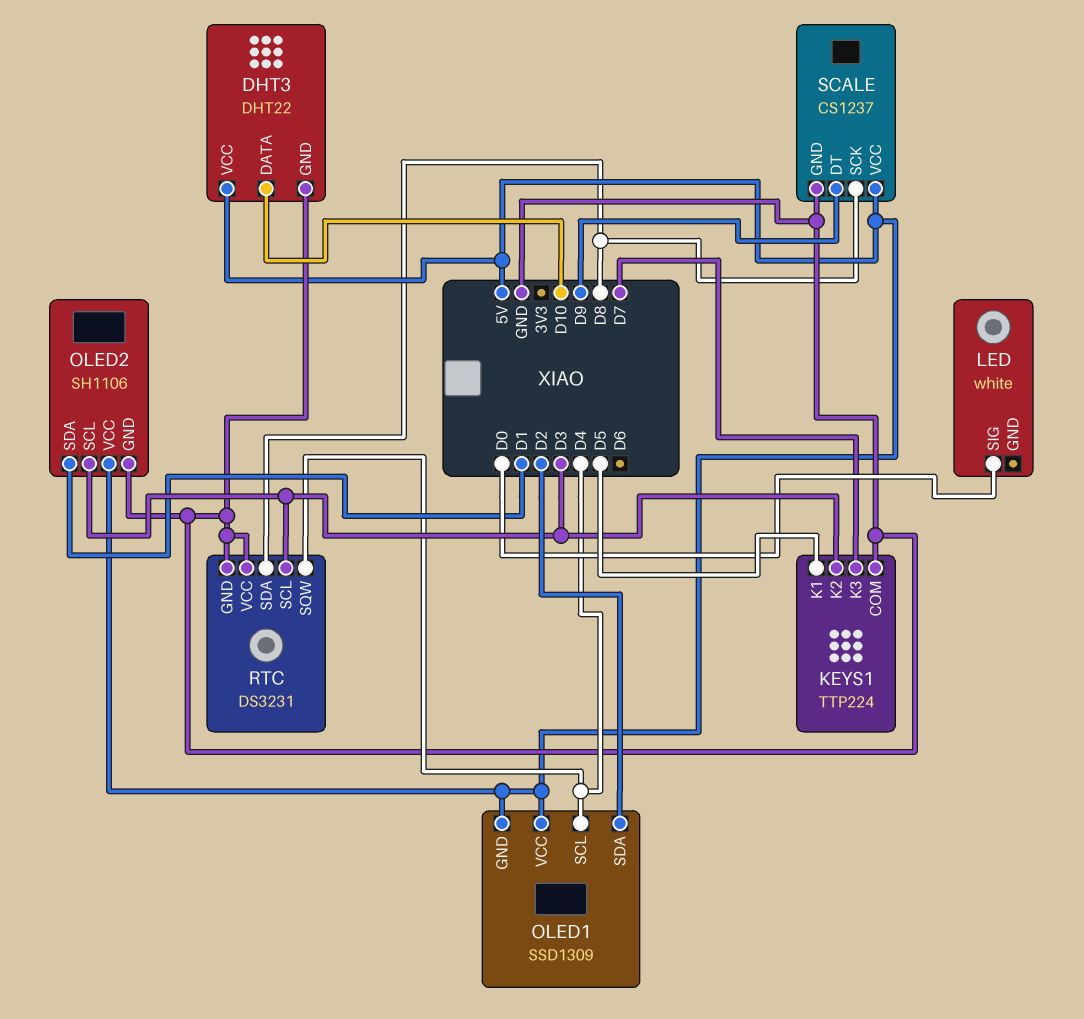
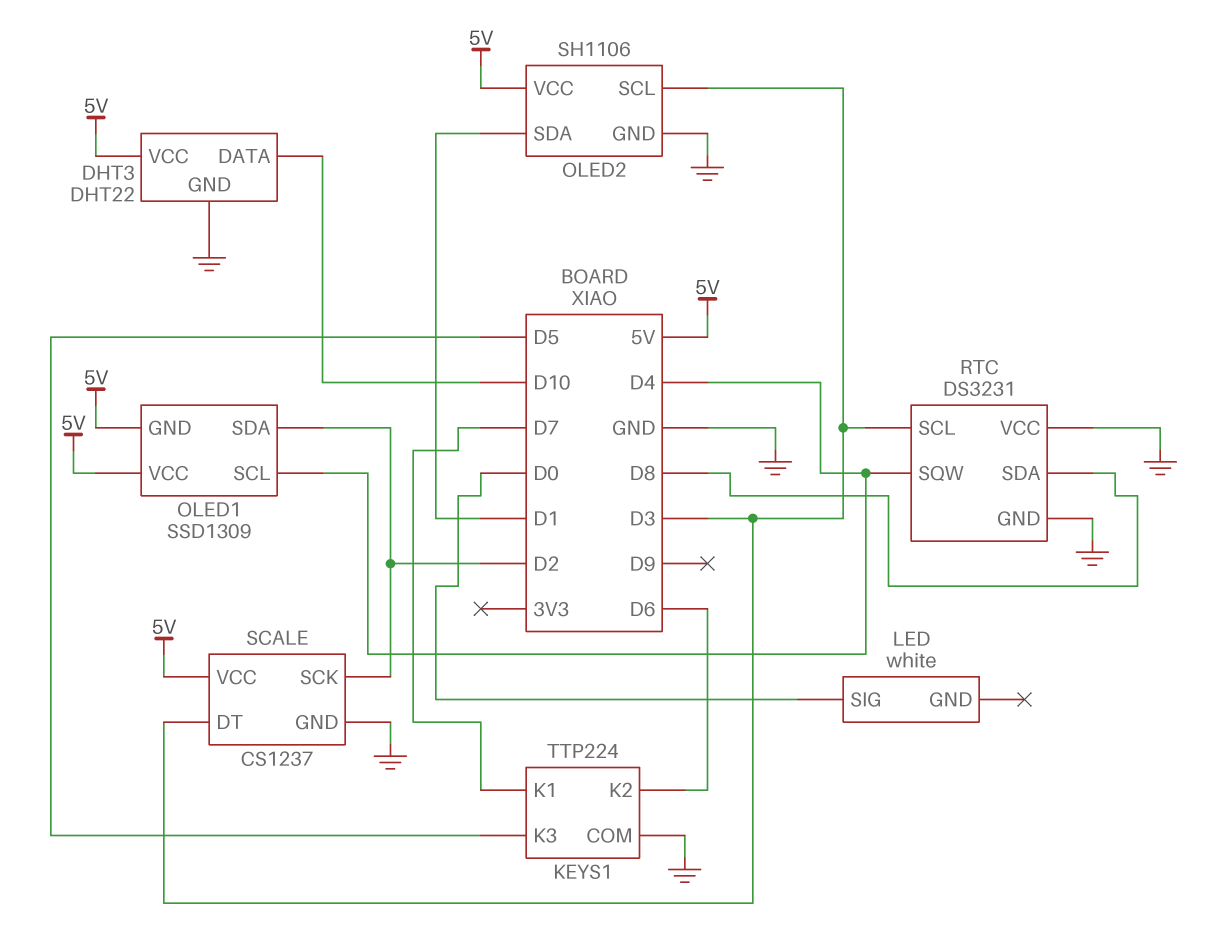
KEYS1 pin K1: D5 -> D7
KEYS1 pin K2: D3 -> D6
KEYS1 pin K3: D7 -> D5
SCALE pin DT: D9 -> D3
SCALE pin SCK: D8 -> D2

